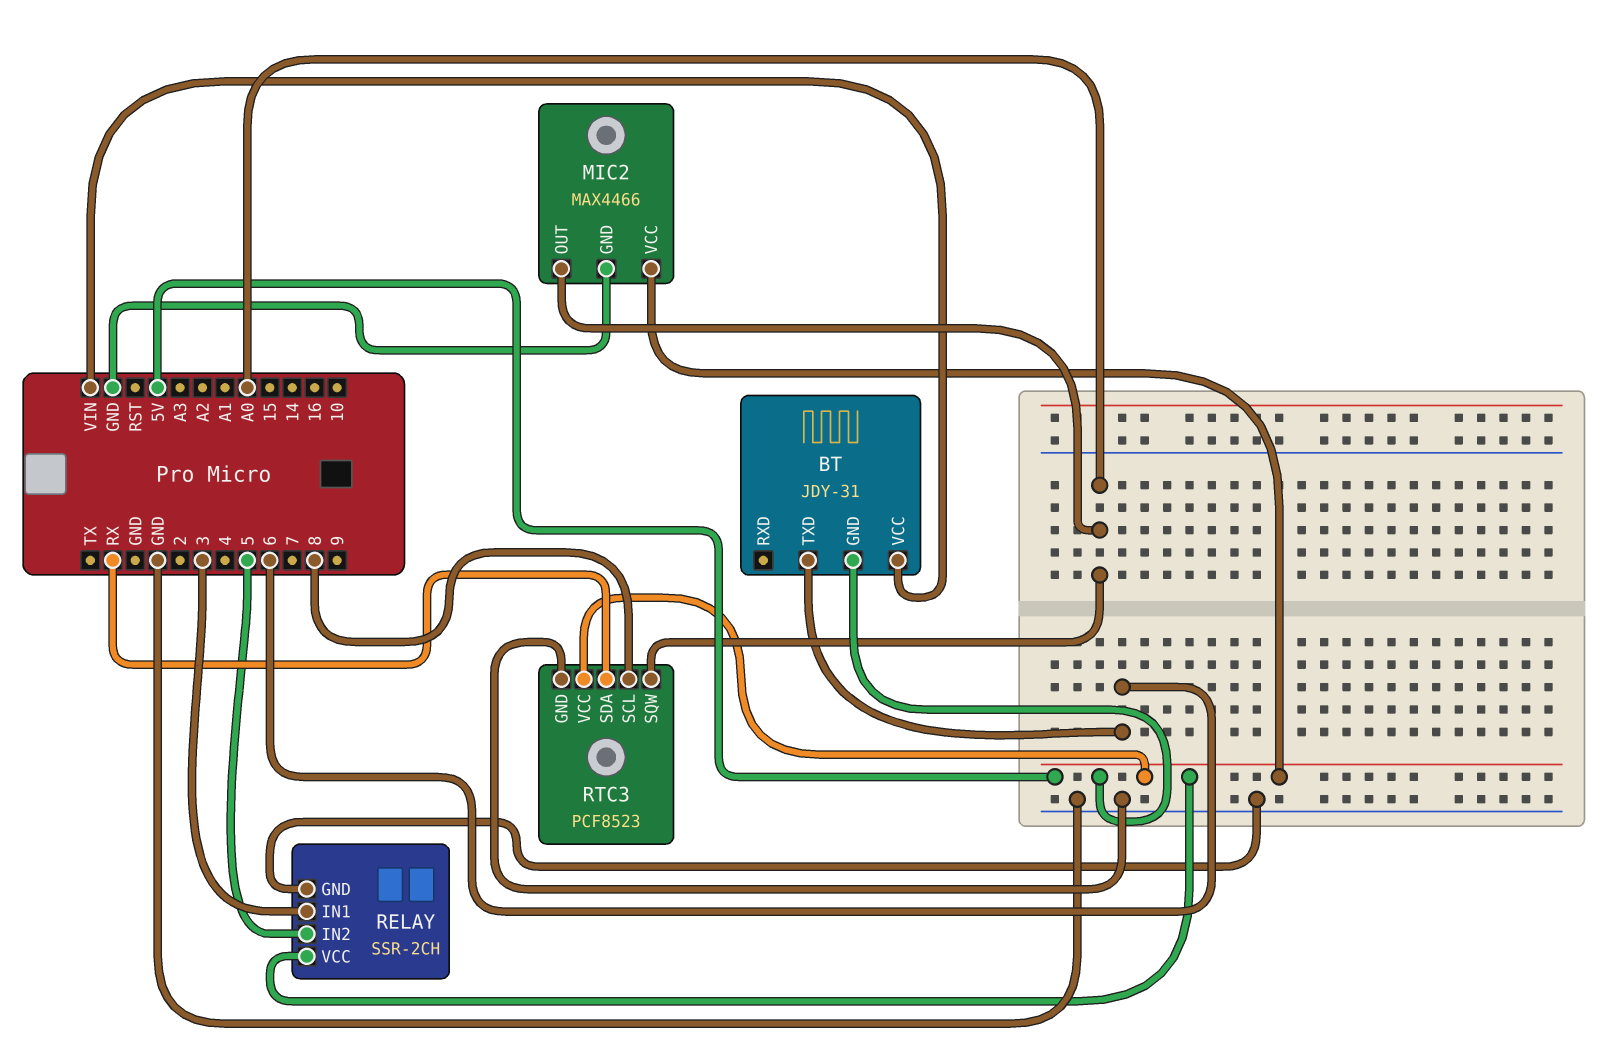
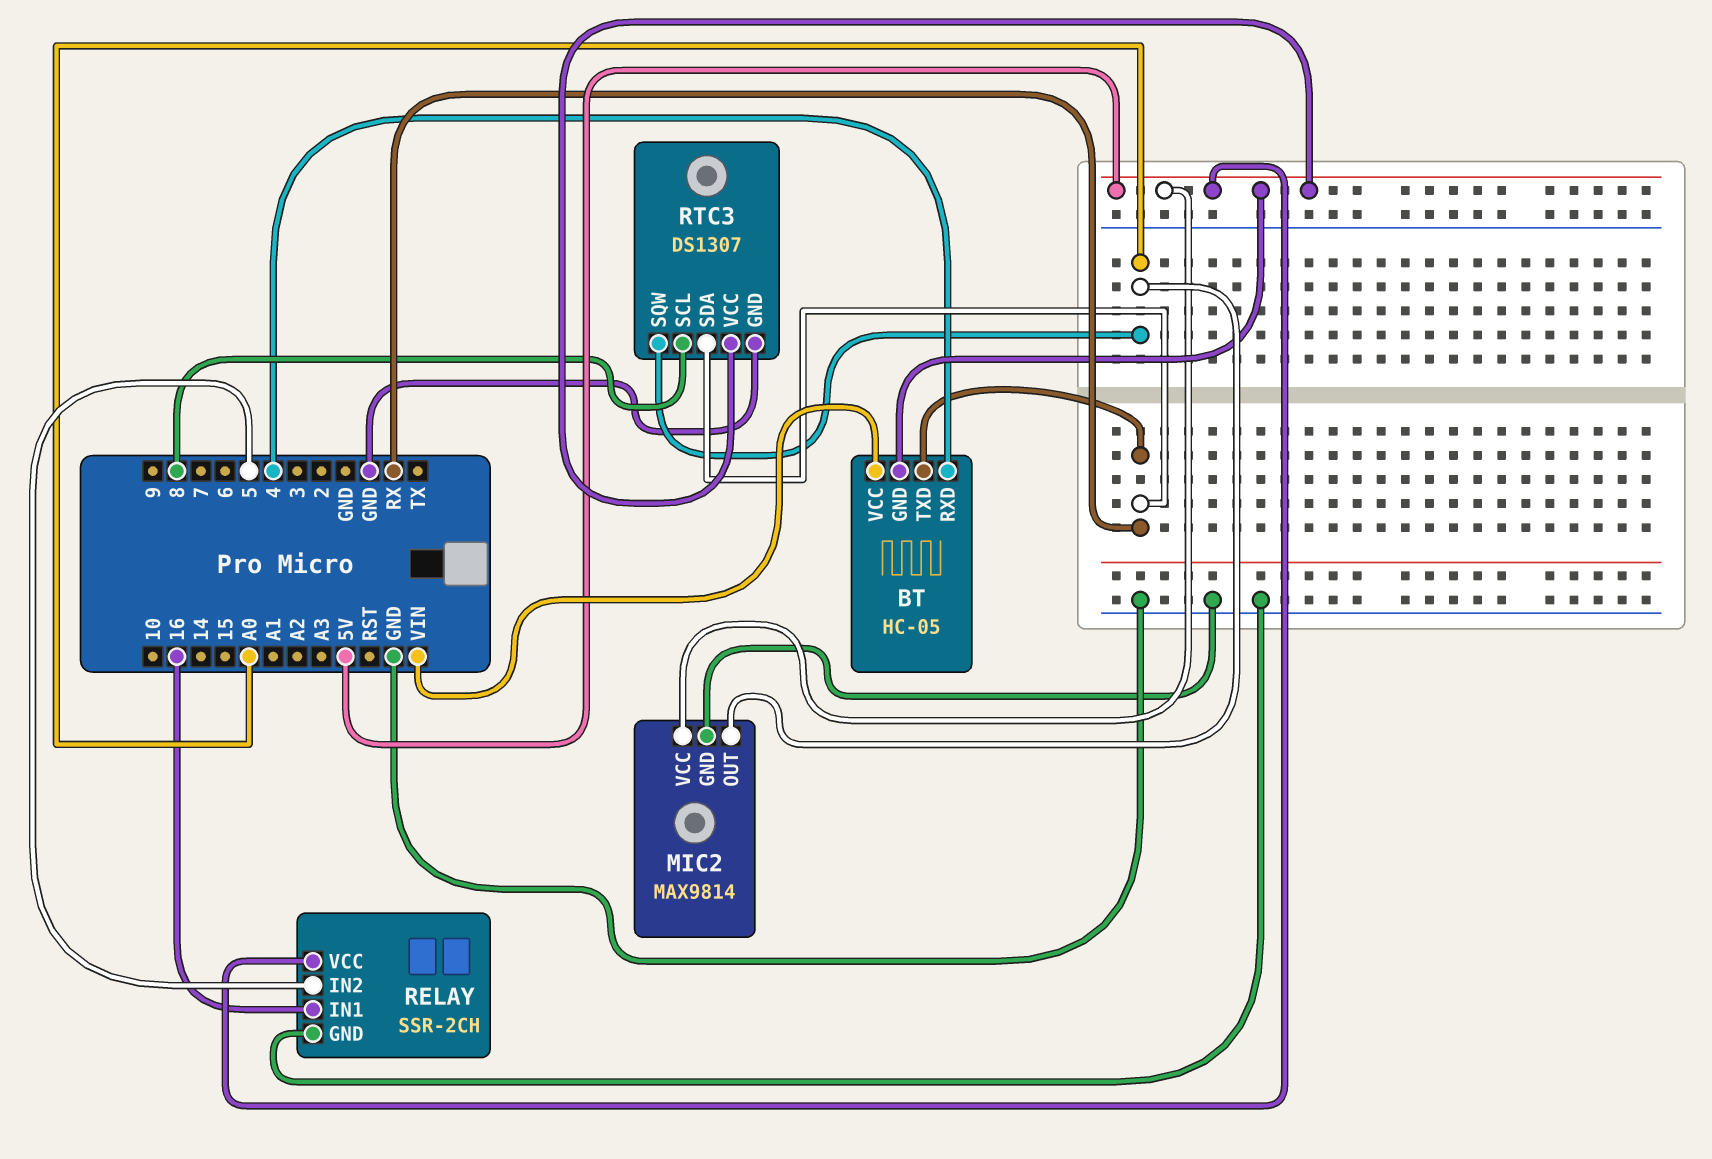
BT: JDY-31 -> HC-05
BT pin RXD: none -> 4
BT pin TXD: 6 -> RX
MIC2: MAX4466 -> MAX9814
RELAY pin IN1: 3 -> 16
RTC3: PCF8523 -> DS1307

